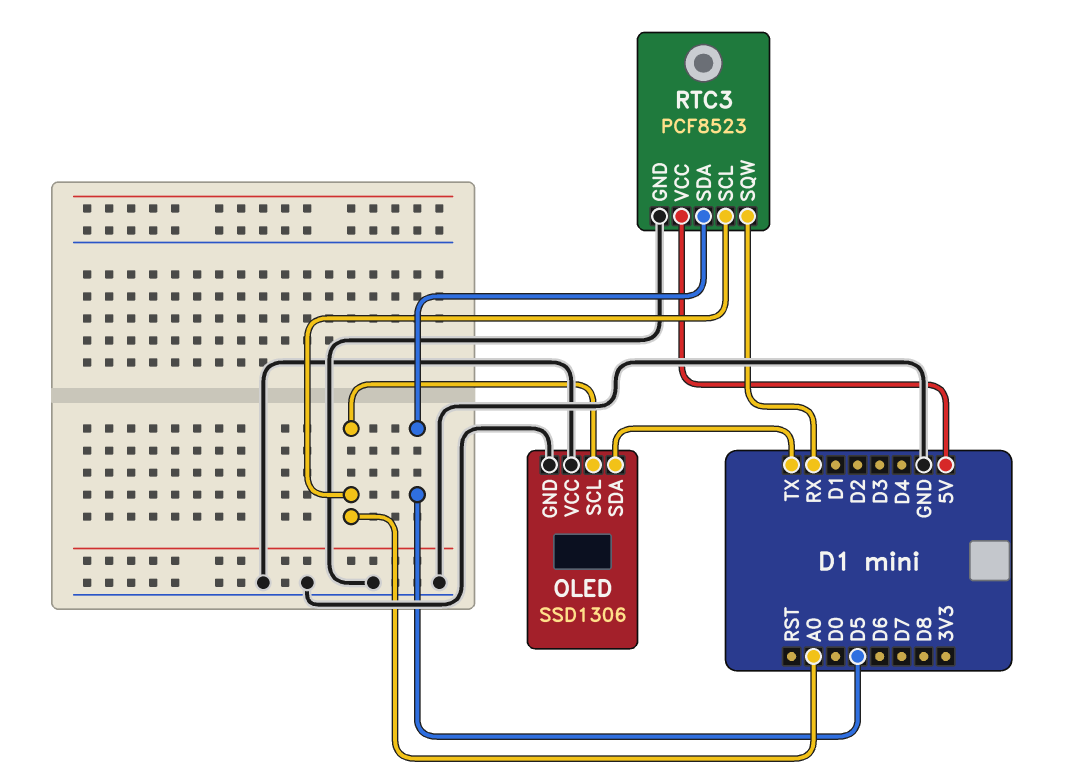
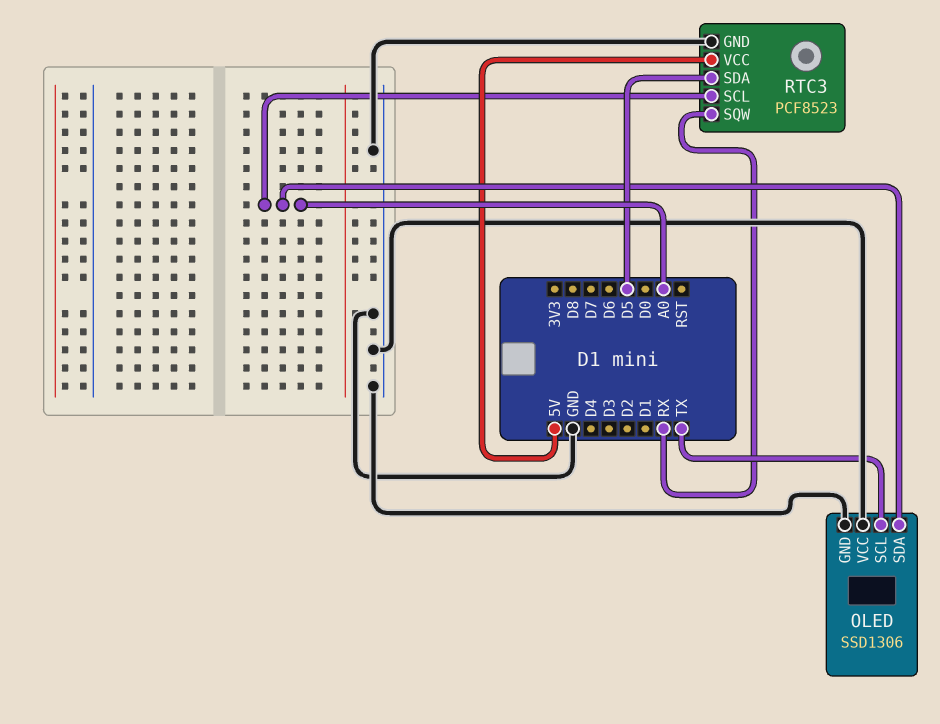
OLED pin SCL: A0 -> TX
OLED pin SDA: TX -> A0

